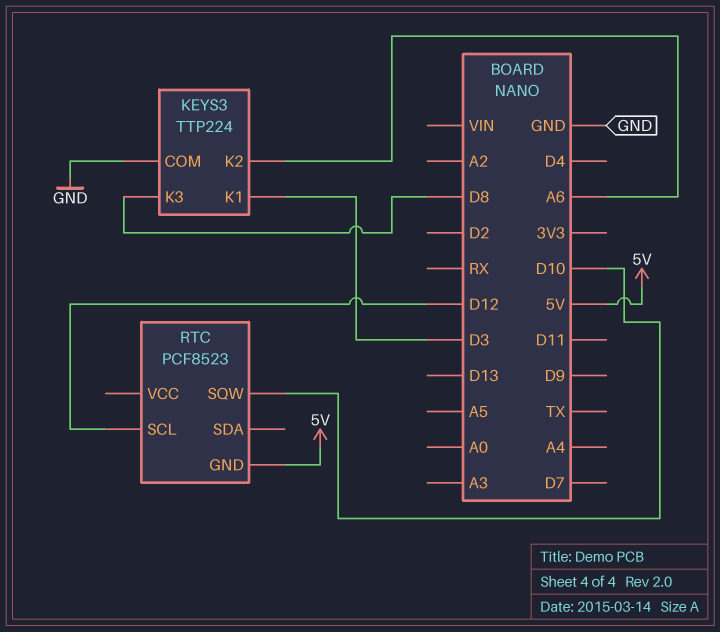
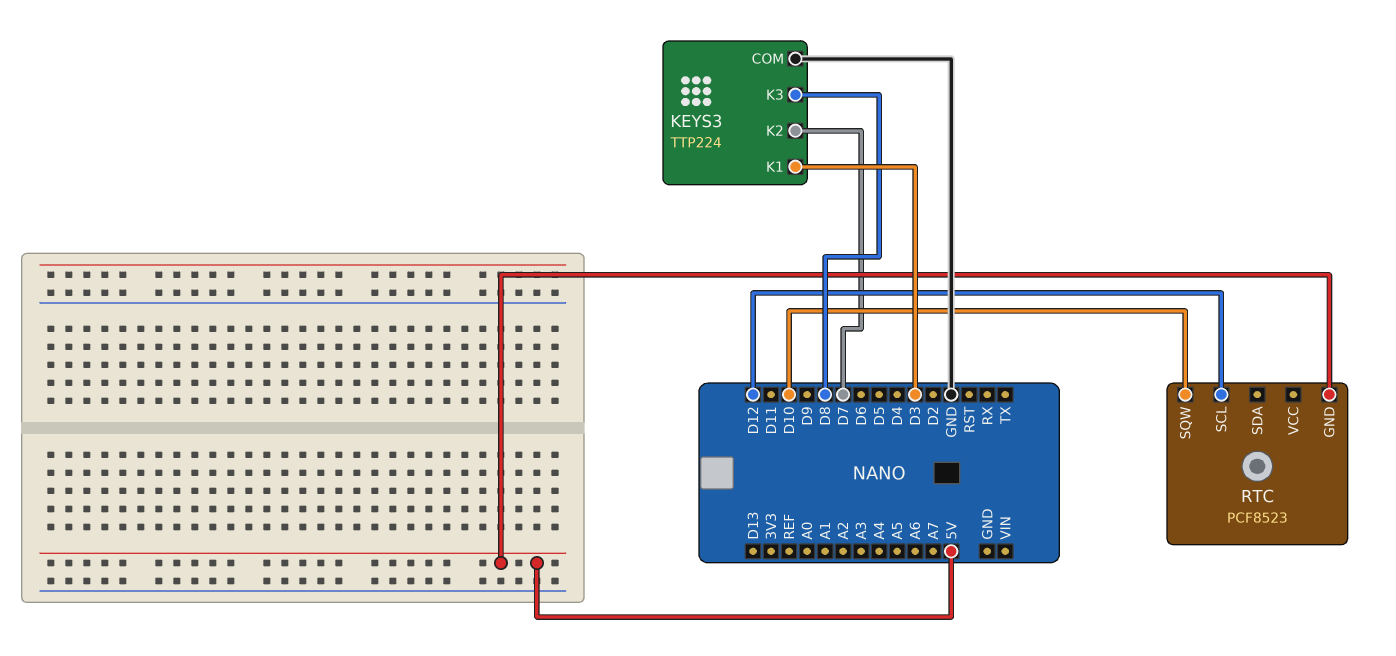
KEYS3 pin K2: A6 -> D7

